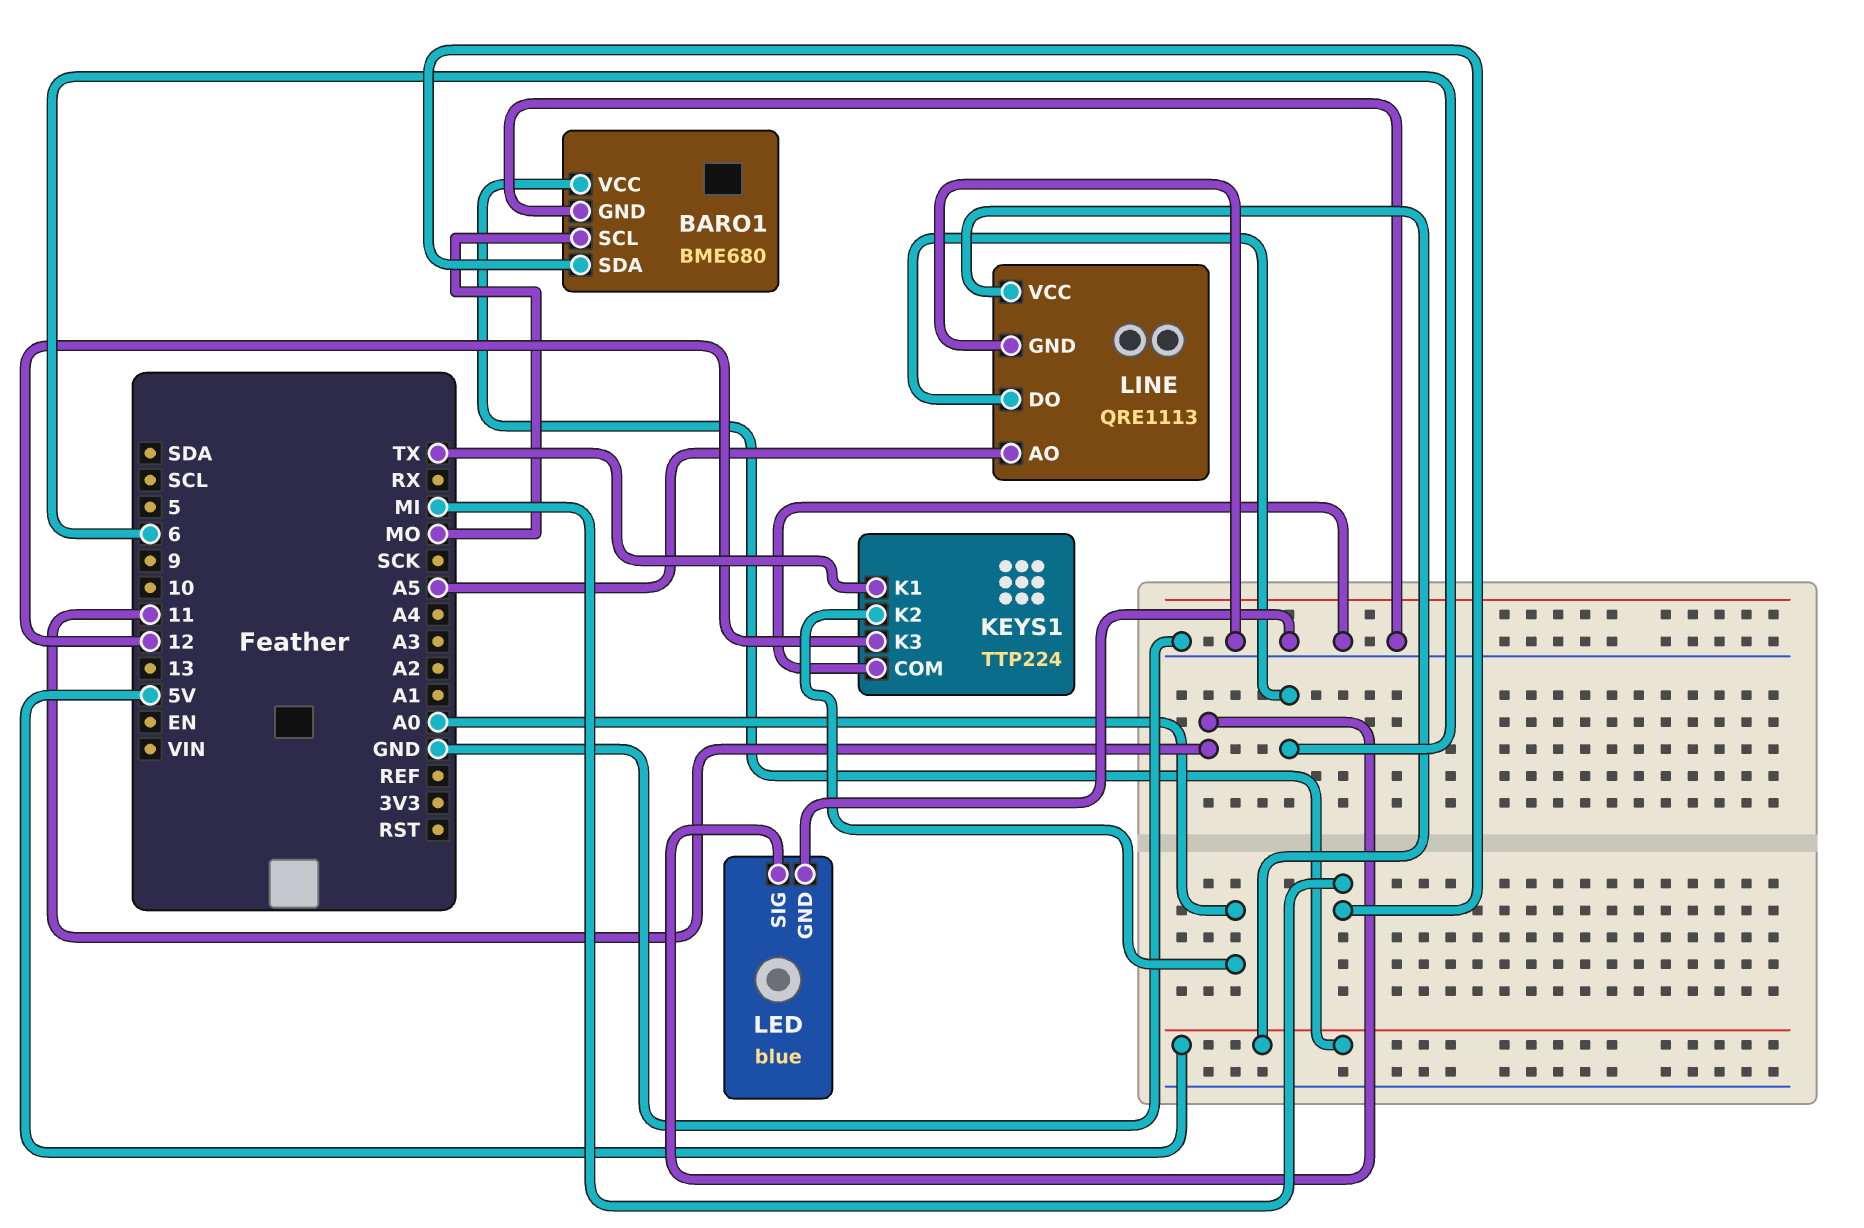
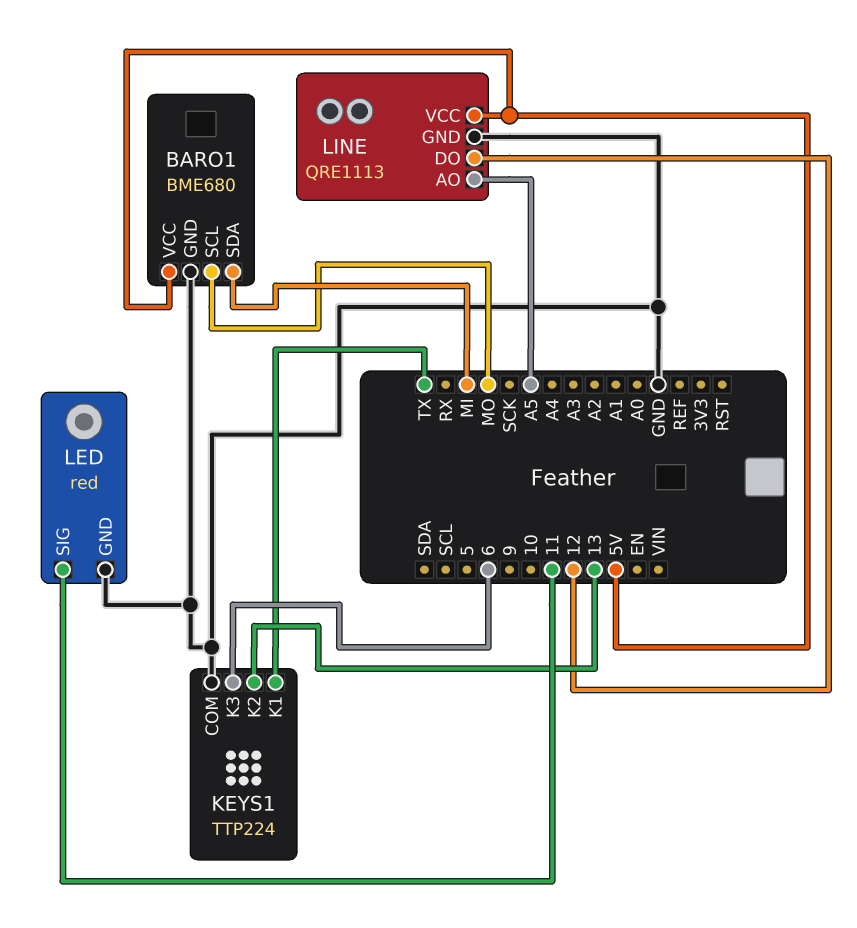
KEYS1 pin K2: A0 -> 13
KEYS1 pin K3: 12 -> 6
LED: blue -> red
LINE pin DO: 6 -> 12

